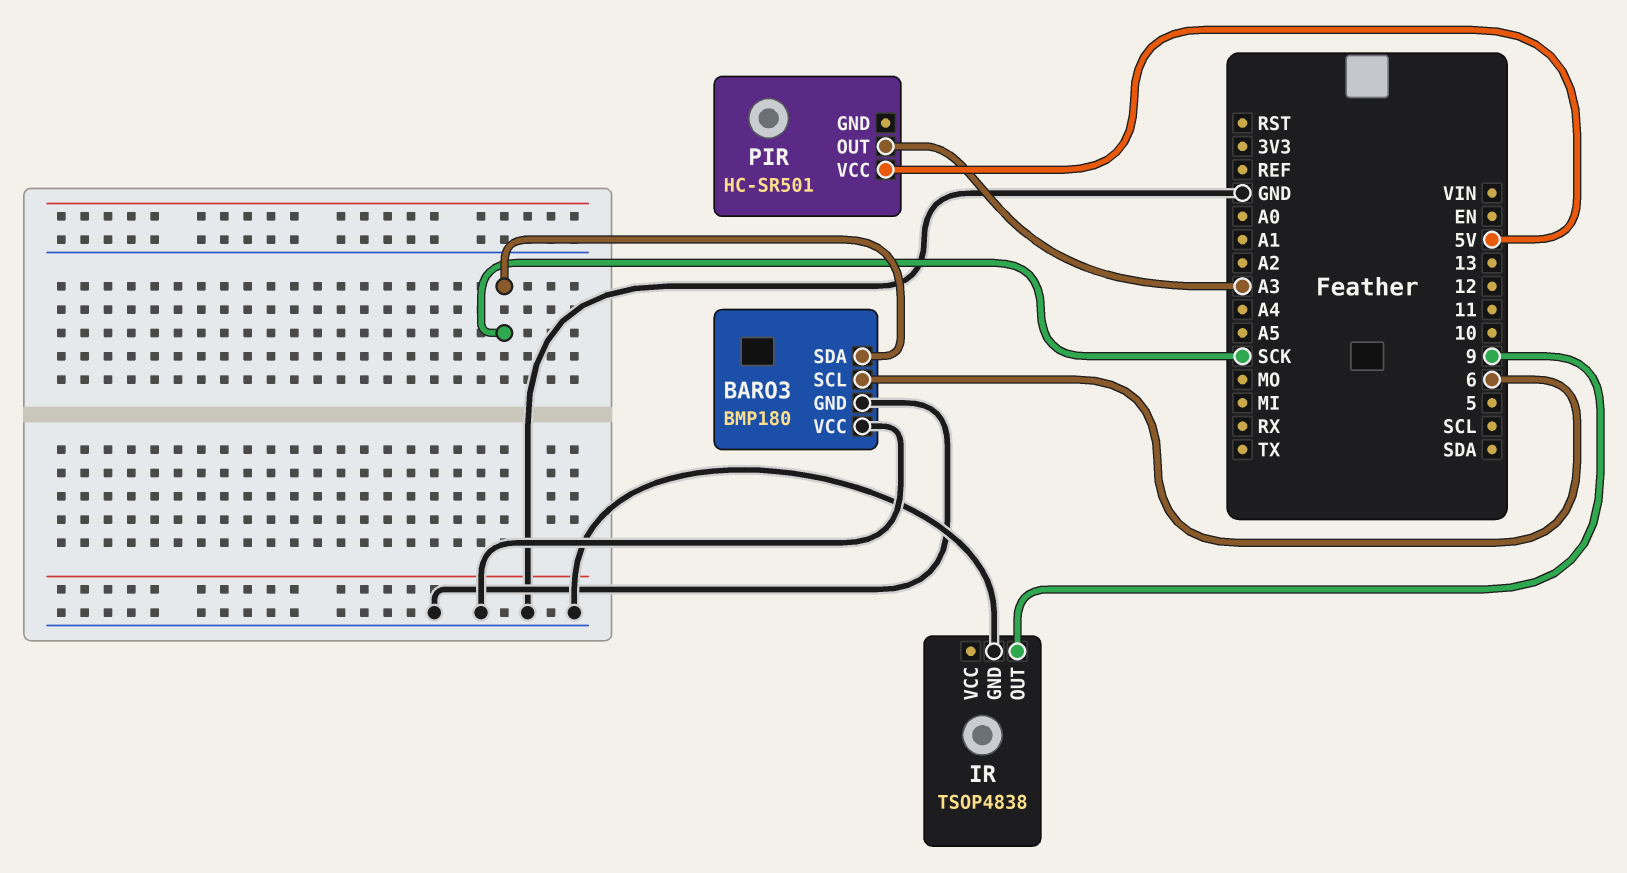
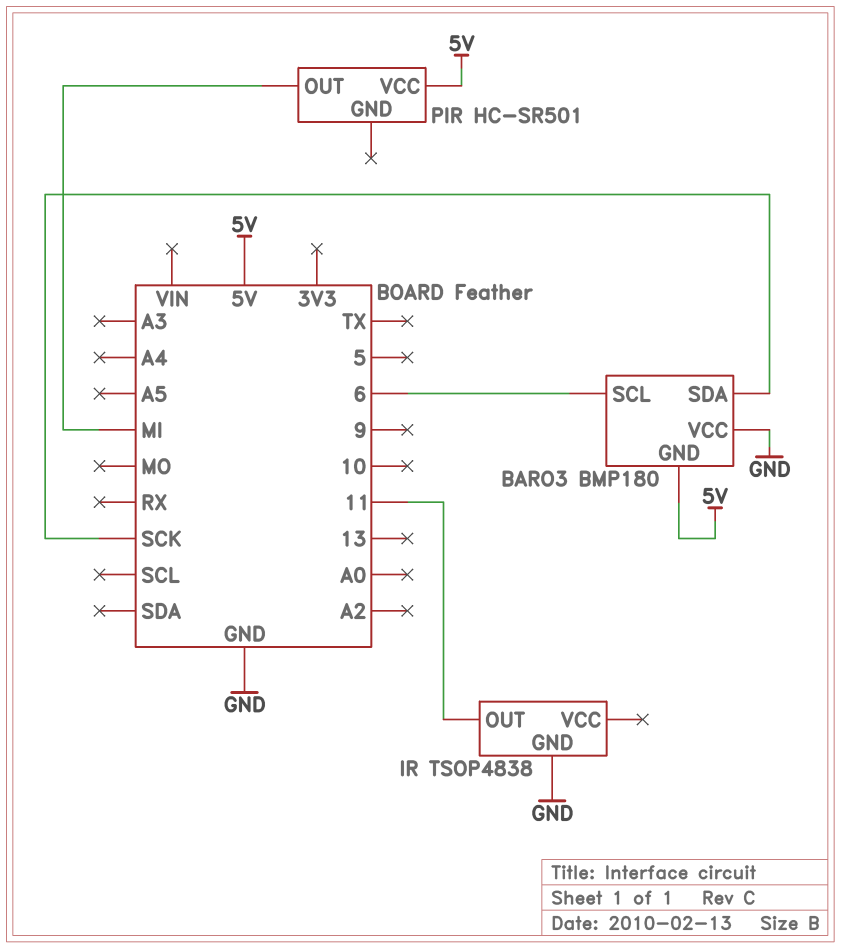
BARO3 pin GND: GND -> 5V
IR pin OUT: 9 -> 11
PIR pin OUT: A3 -> MI

